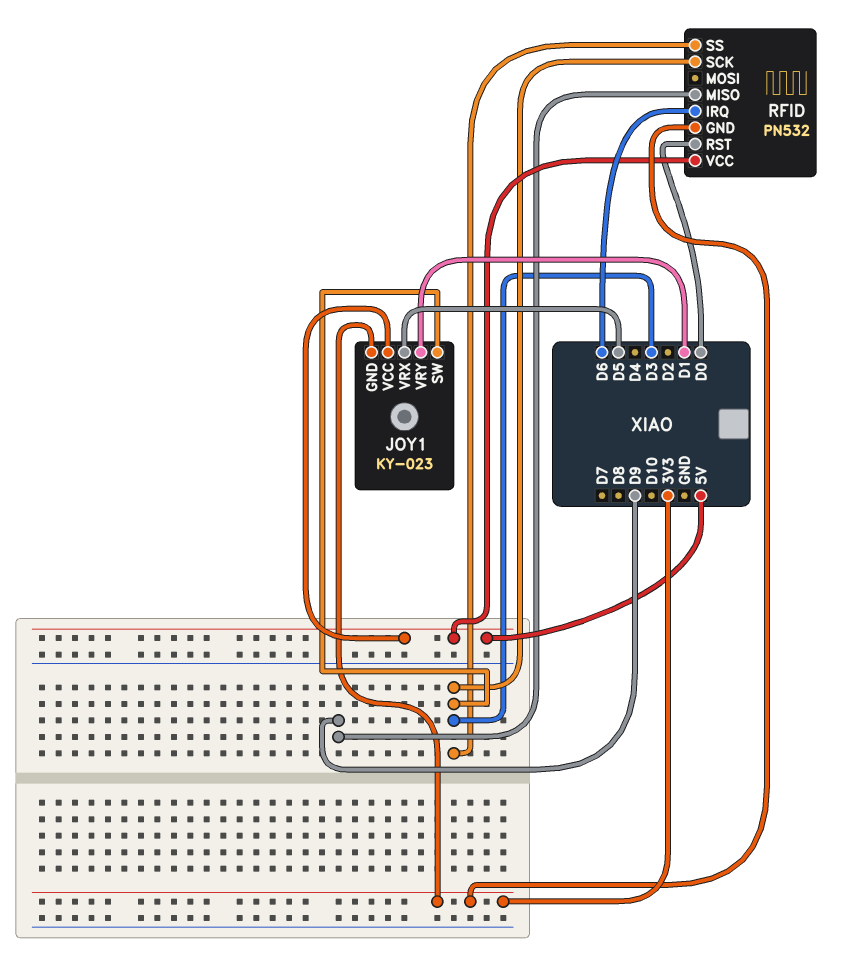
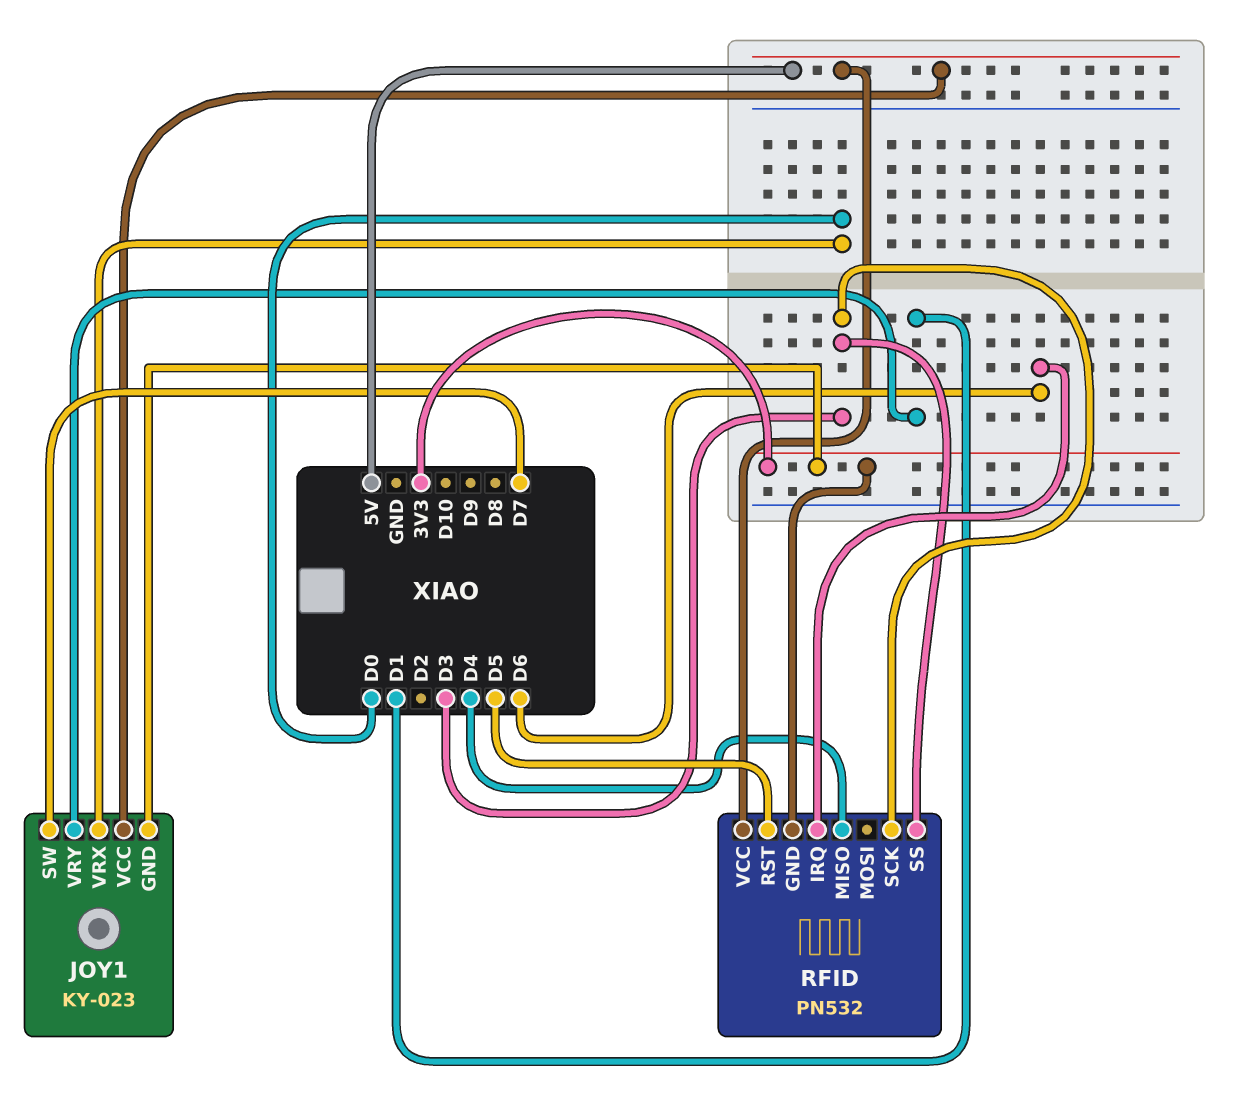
JOY1 pin SW: D3 -> D7
JOY1 pin VRX: D5 -> D0
RFID pin MISO: D9 -> D4
RFID pin RST: D0 -> D5

